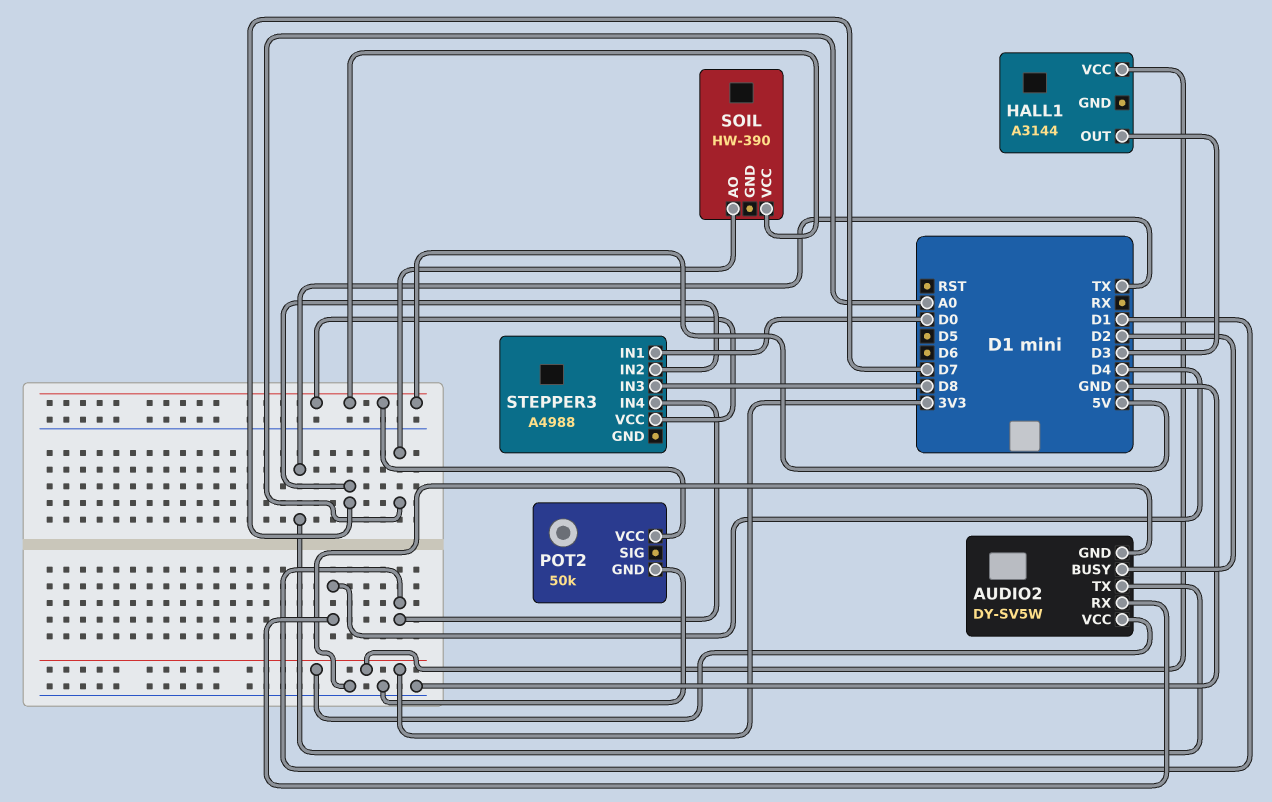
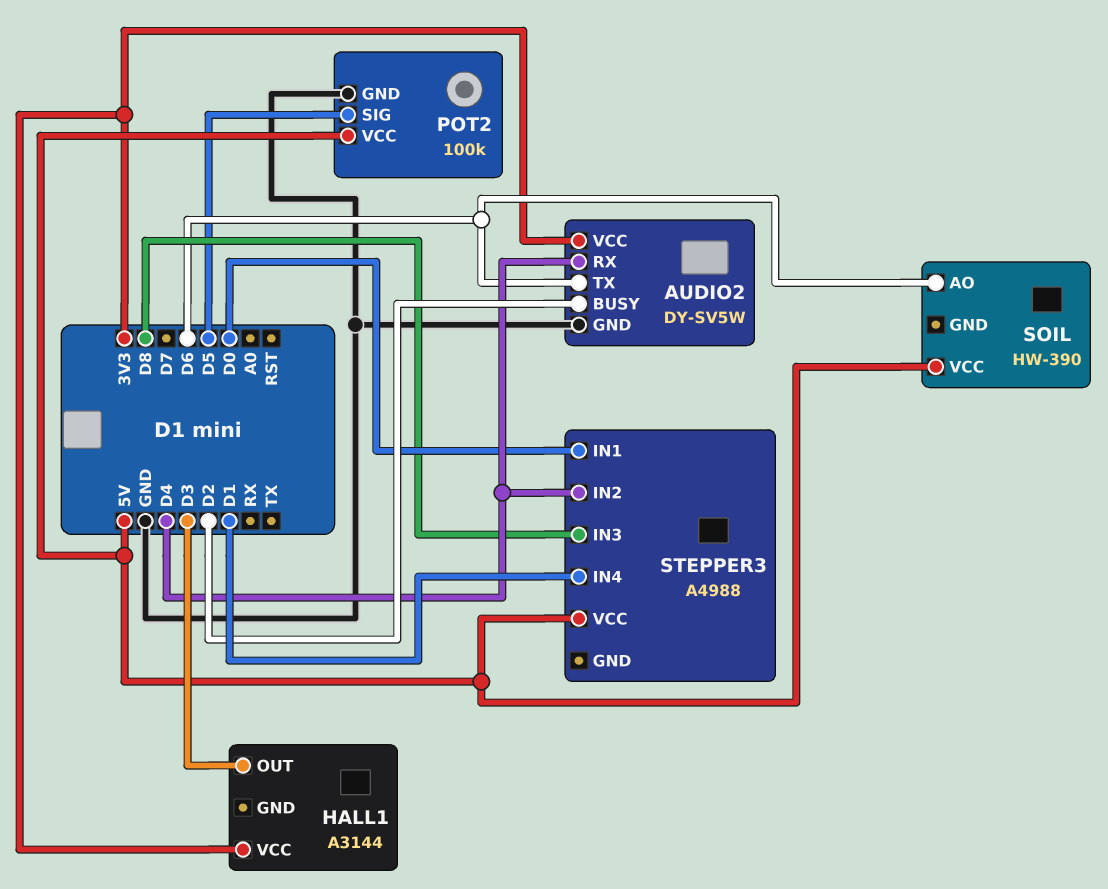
AUDIO2 pin TX: TX -> D6
POT2: 50k -> 100k
POT2 pin SIG: none -> D5
SOIL pin AO: A0 -> D6
STEPPER3 pin IN2: D7 -> D4

